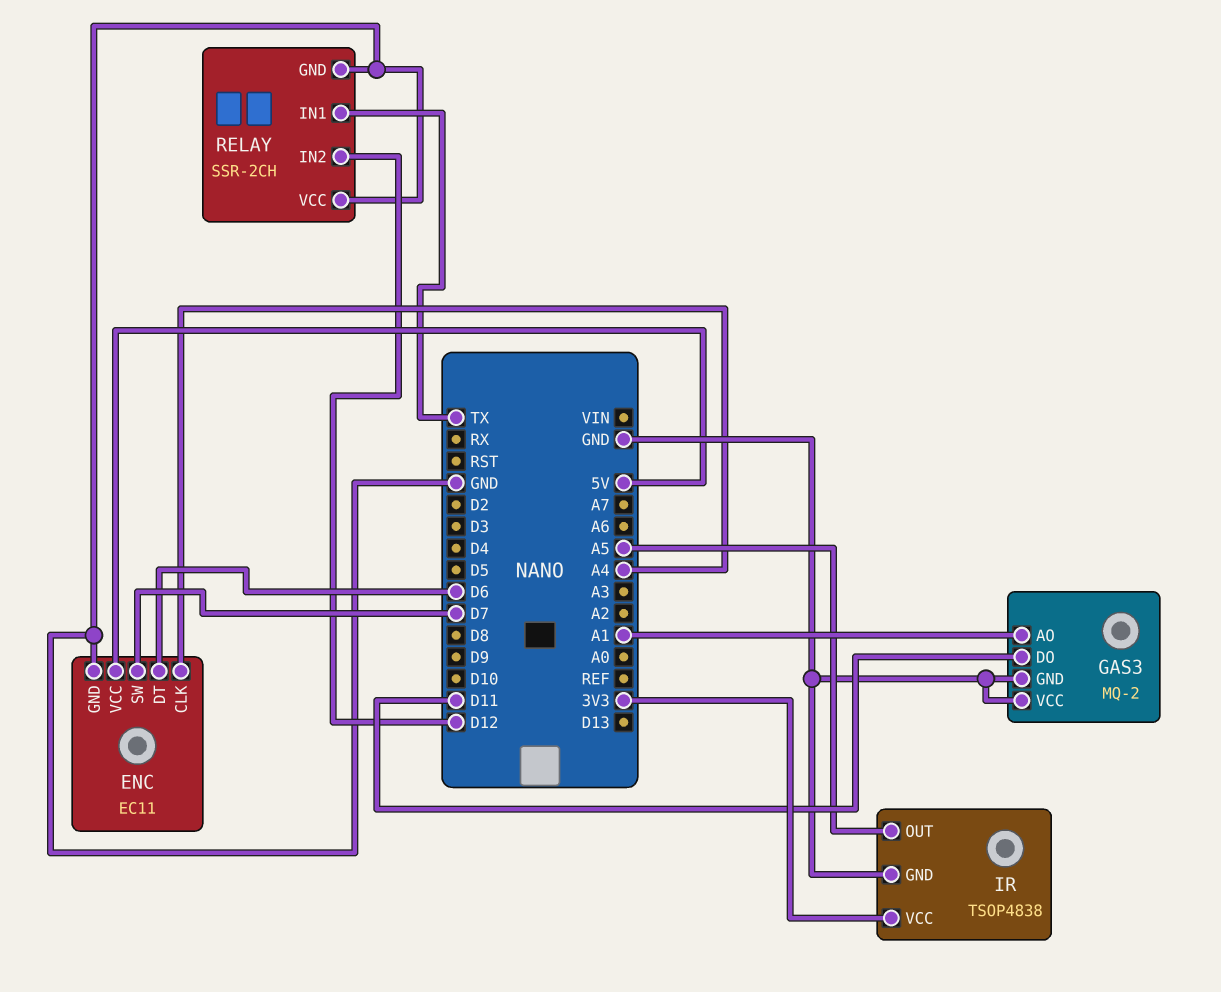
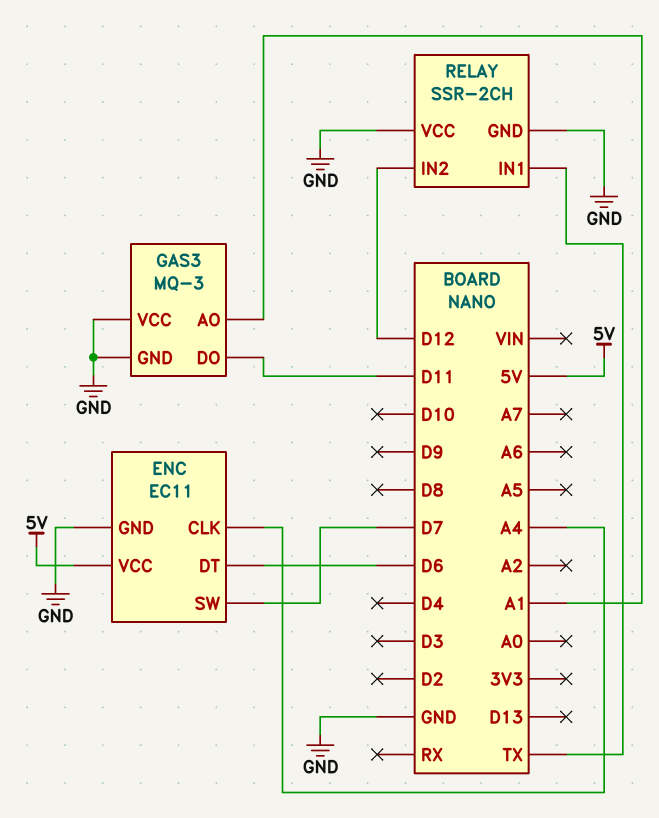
GAS3: MQ-2 -> MQ-3
IR: TSOP4838 -> none
IR pin GND: GND -> none
IR pin OUT: A5 -> none
IR pin VCC: 3V3 -> none

